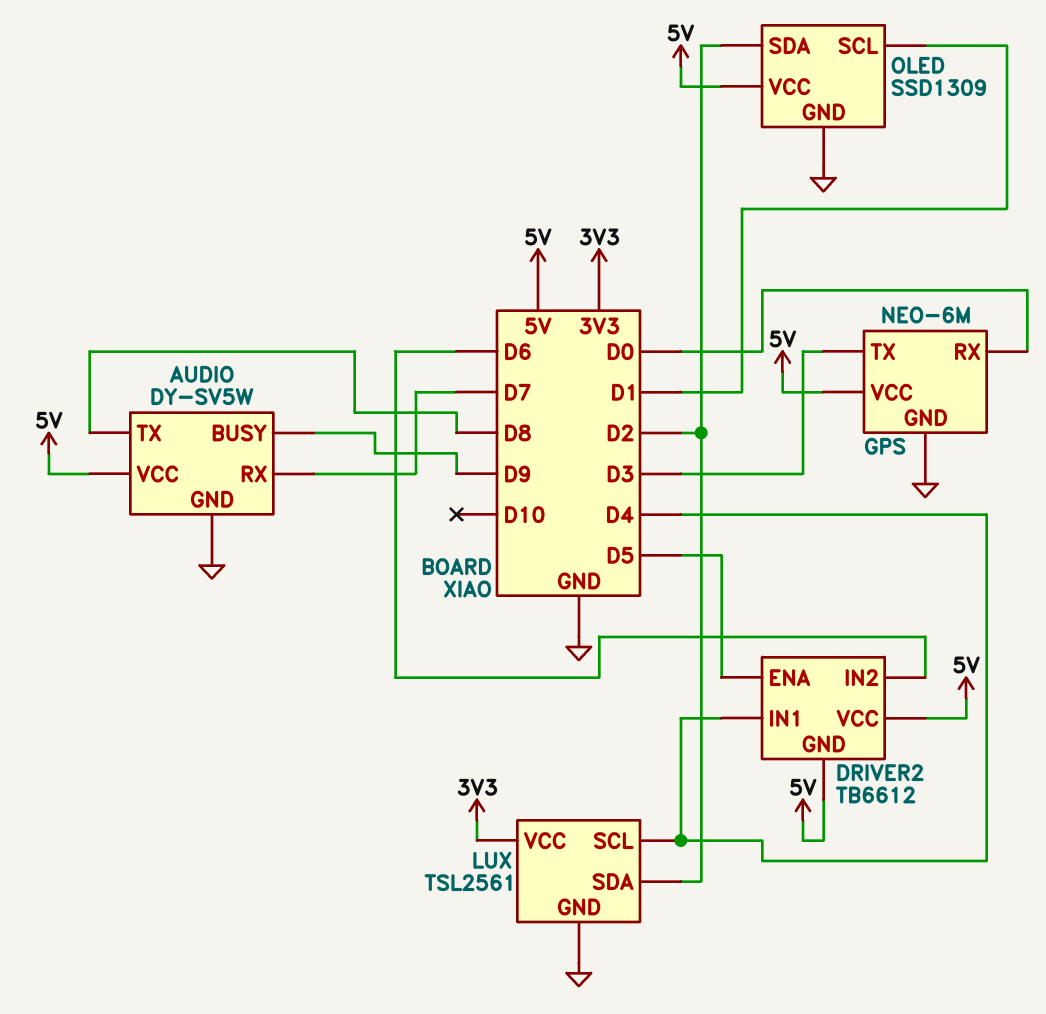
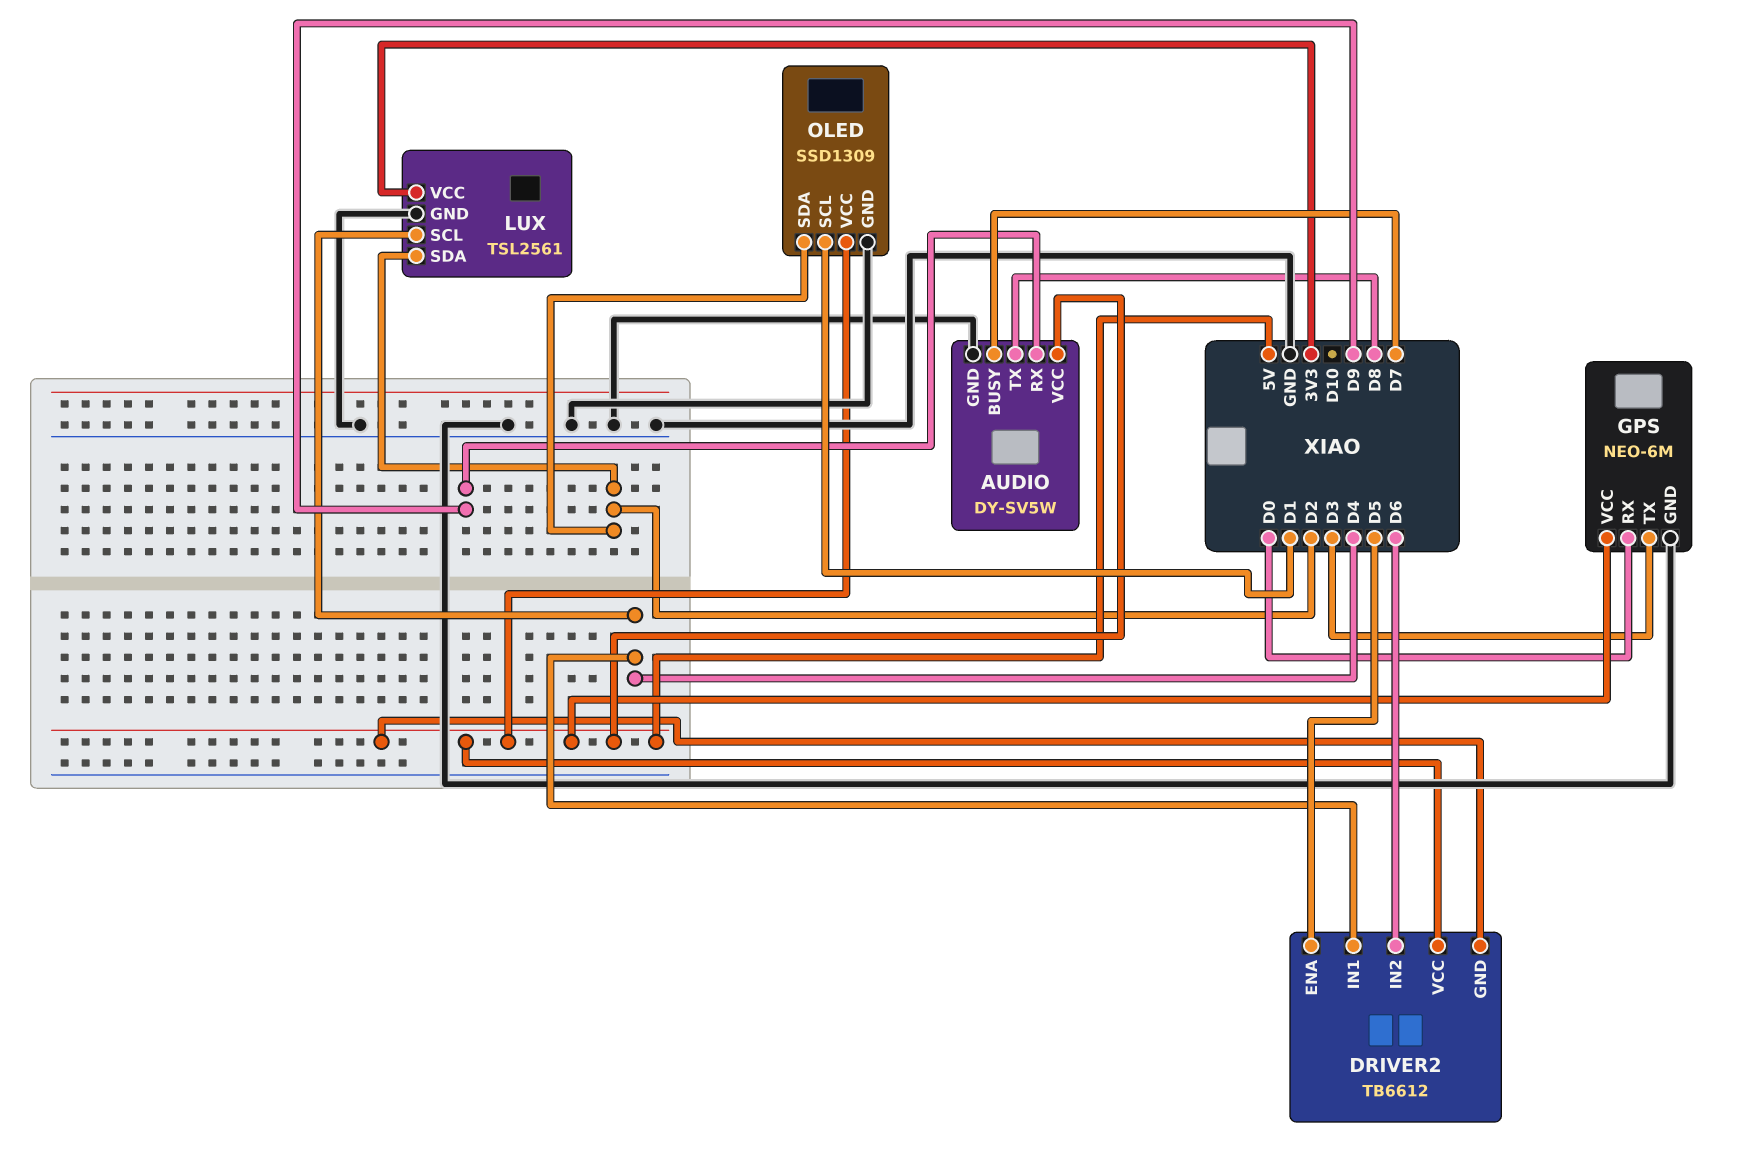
AUDIO pin BUSY: D9 -> D7
AUDIO pin RX: D7 -> D9

